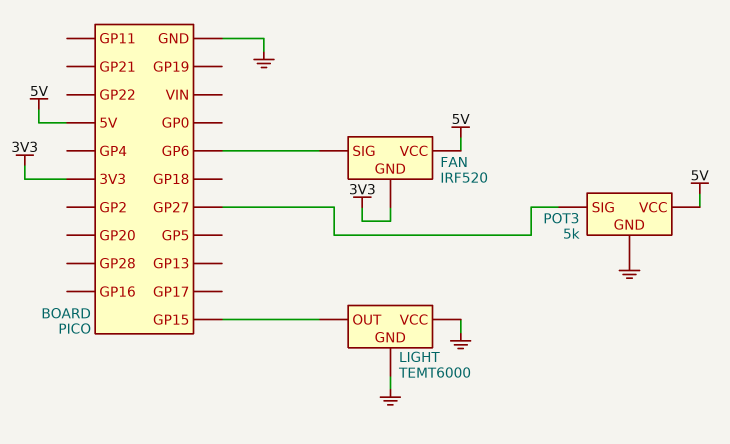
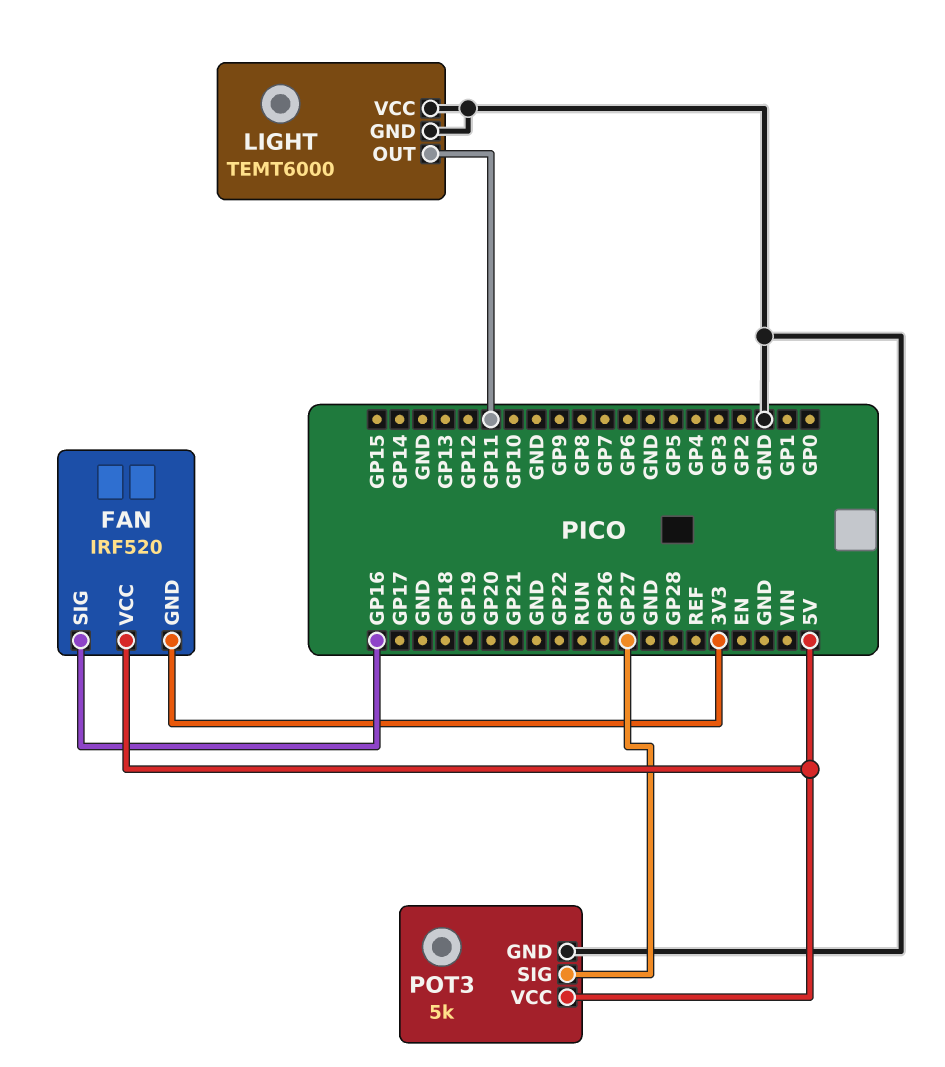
FAN pin SIG: GP6 -> GP16
LIGHT pin OUT: GP15 -> GP11

